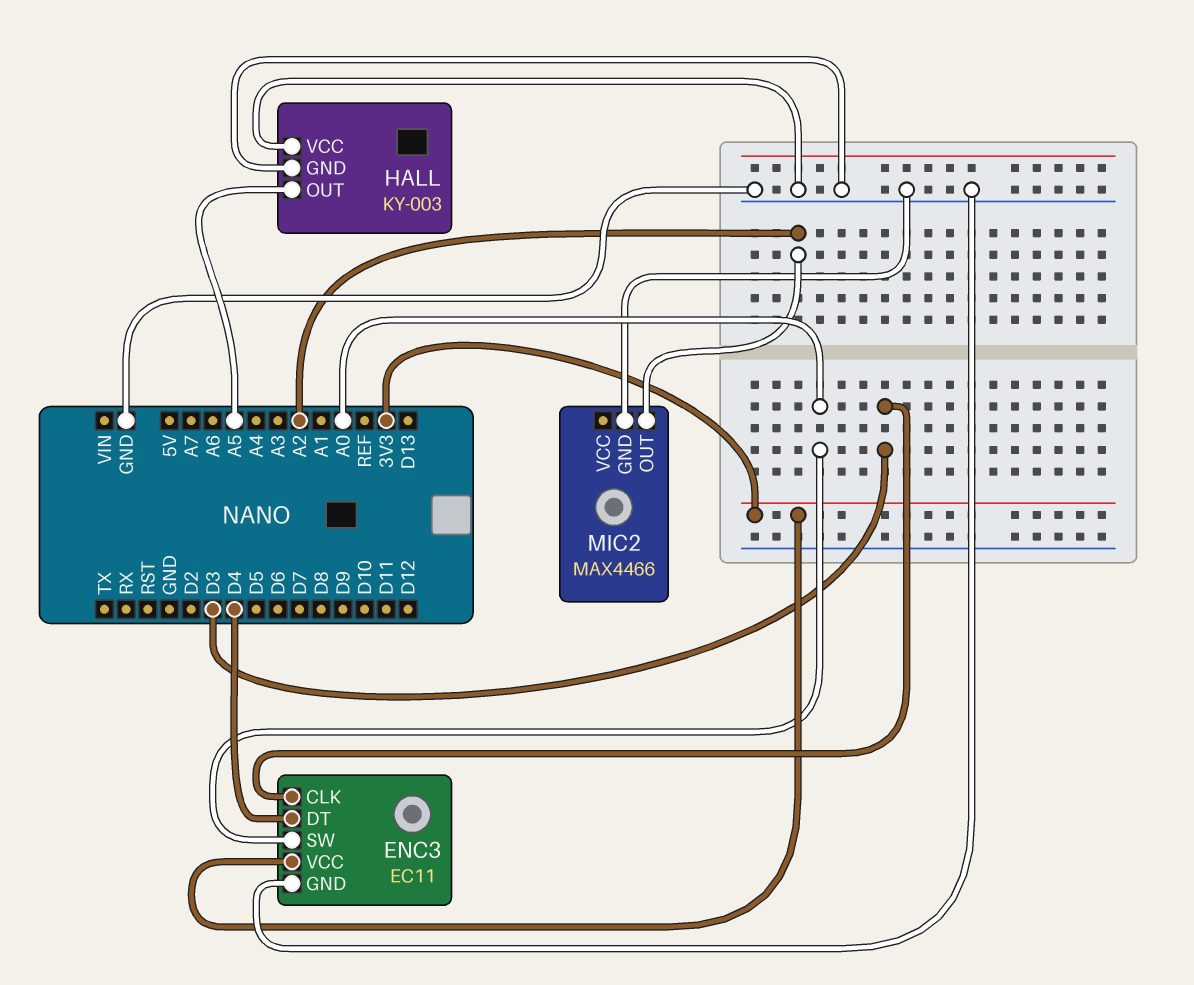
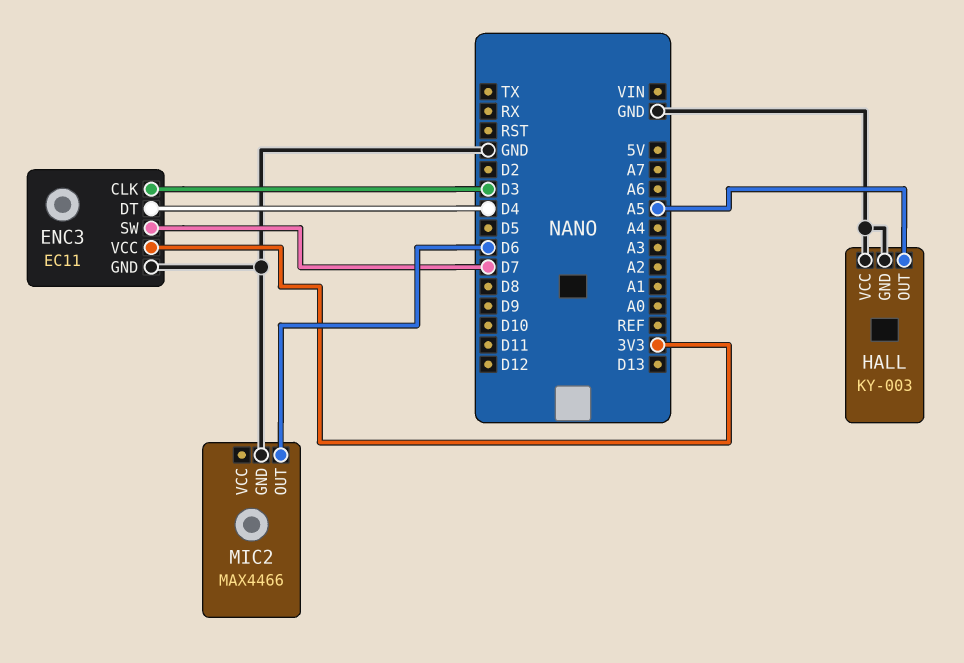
ENC3 pin SW: A0 -> D7
MIC2 pin OUT: A2 -> D6

